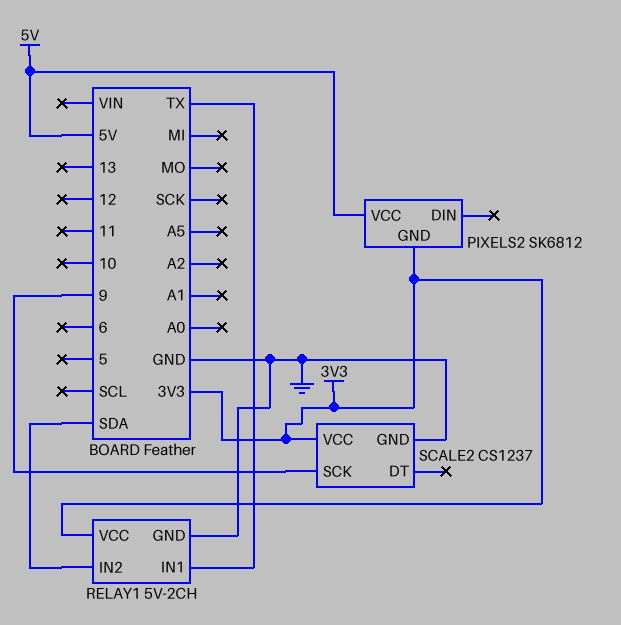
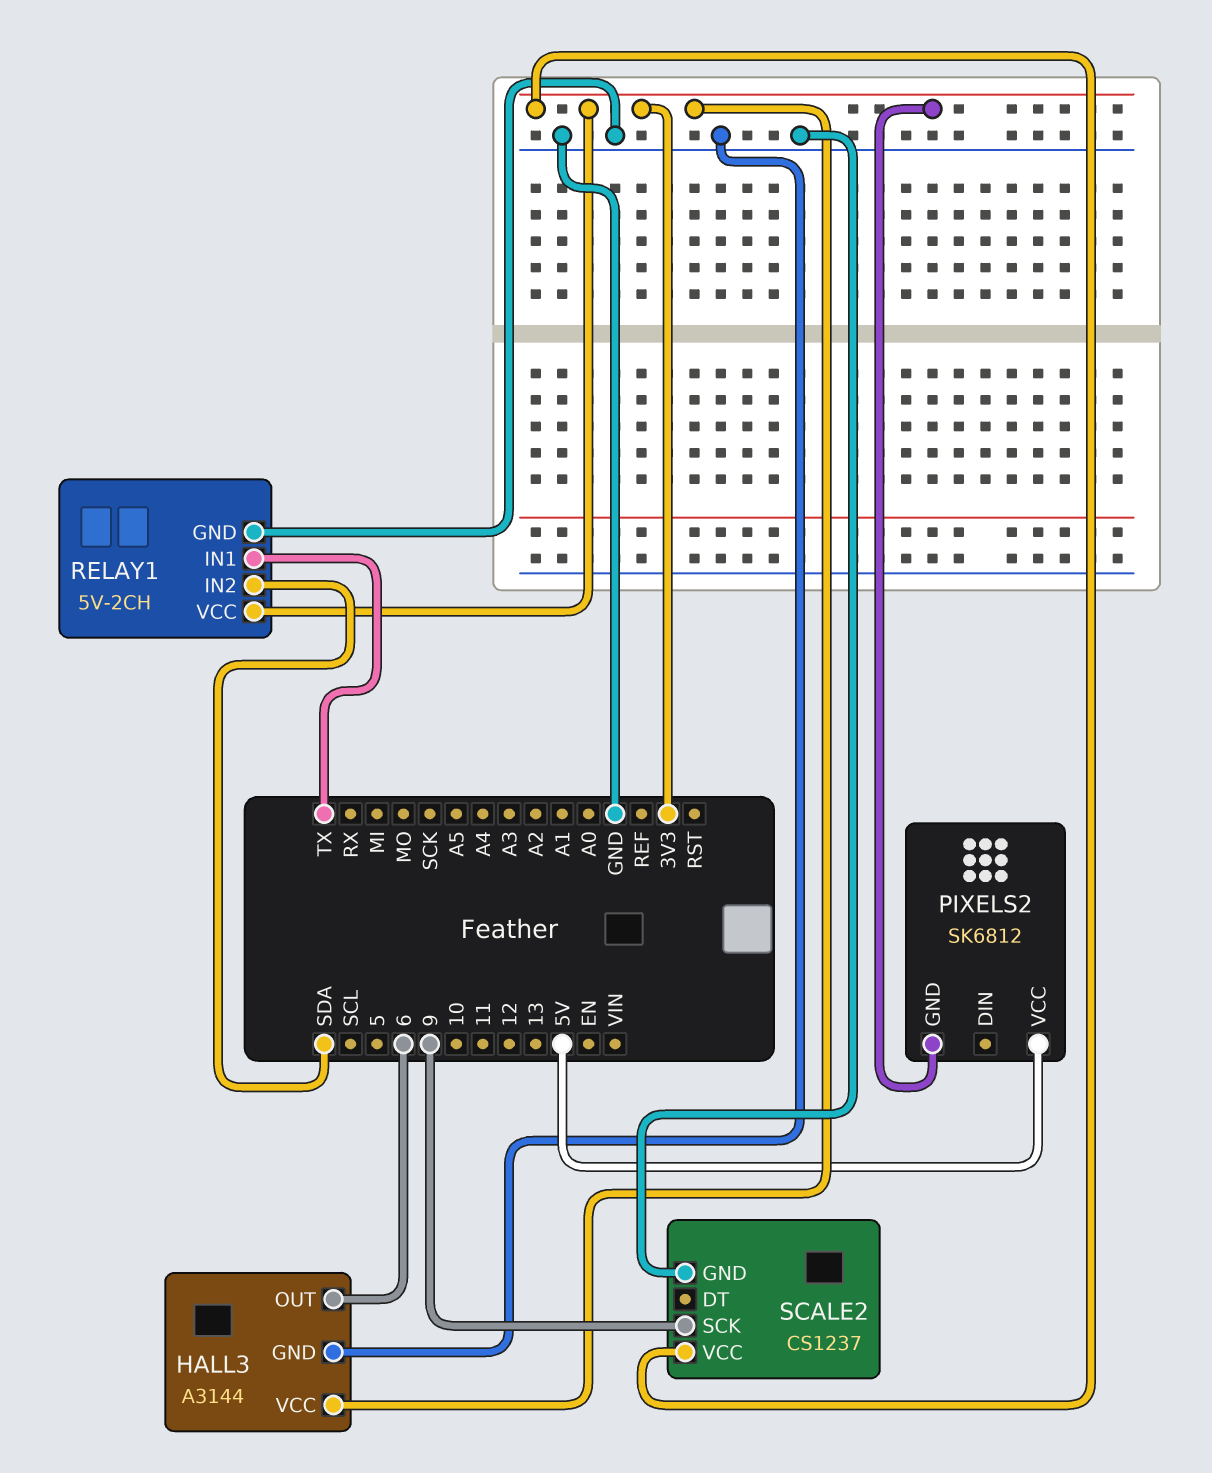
HALL3: none -> A3144
HALL3 pin GND: none -> GND
HALL3 pin OUT: none -> 6
HALL3 pin VCC: none -> 3V3

